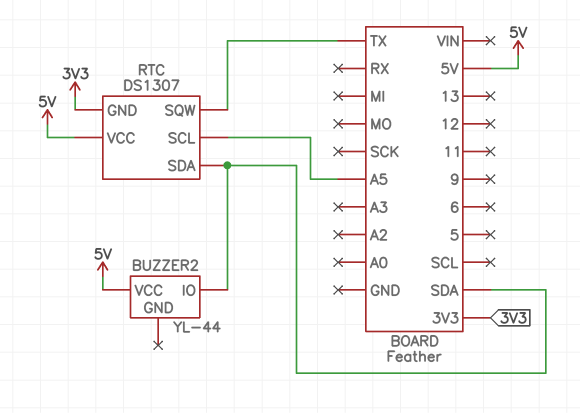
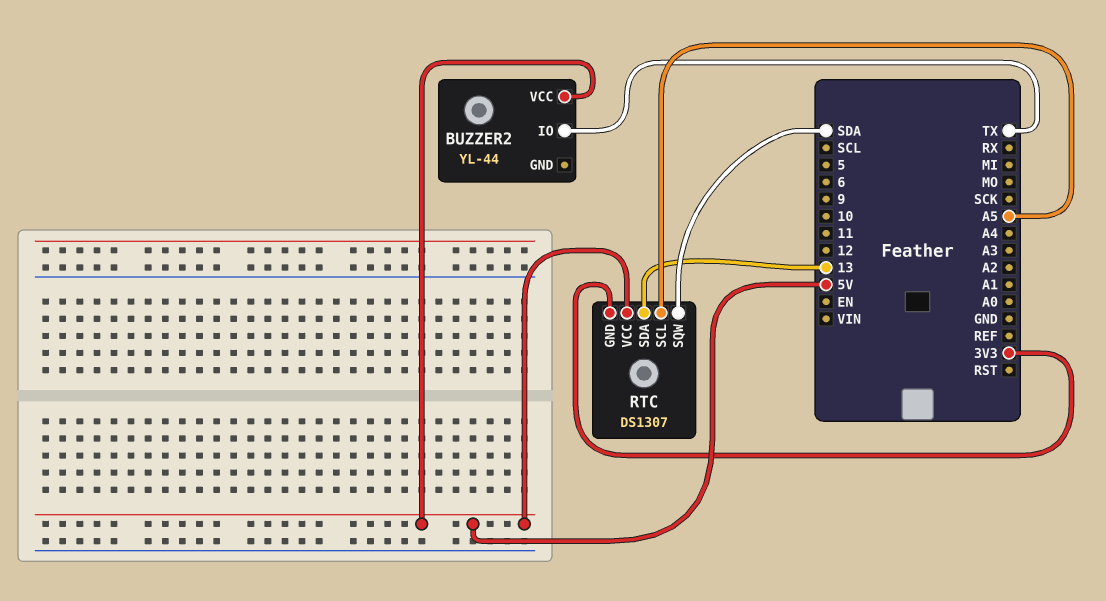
BUZZER2 pin IO: SDA -> TX
RTC pin SDA: SDA -> 13
RTC pin SQW: TX -> SDA

